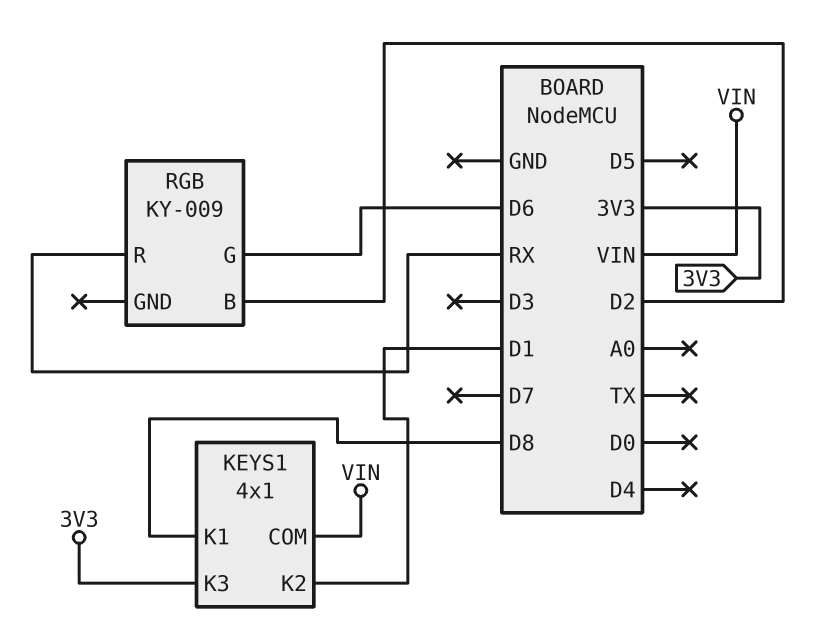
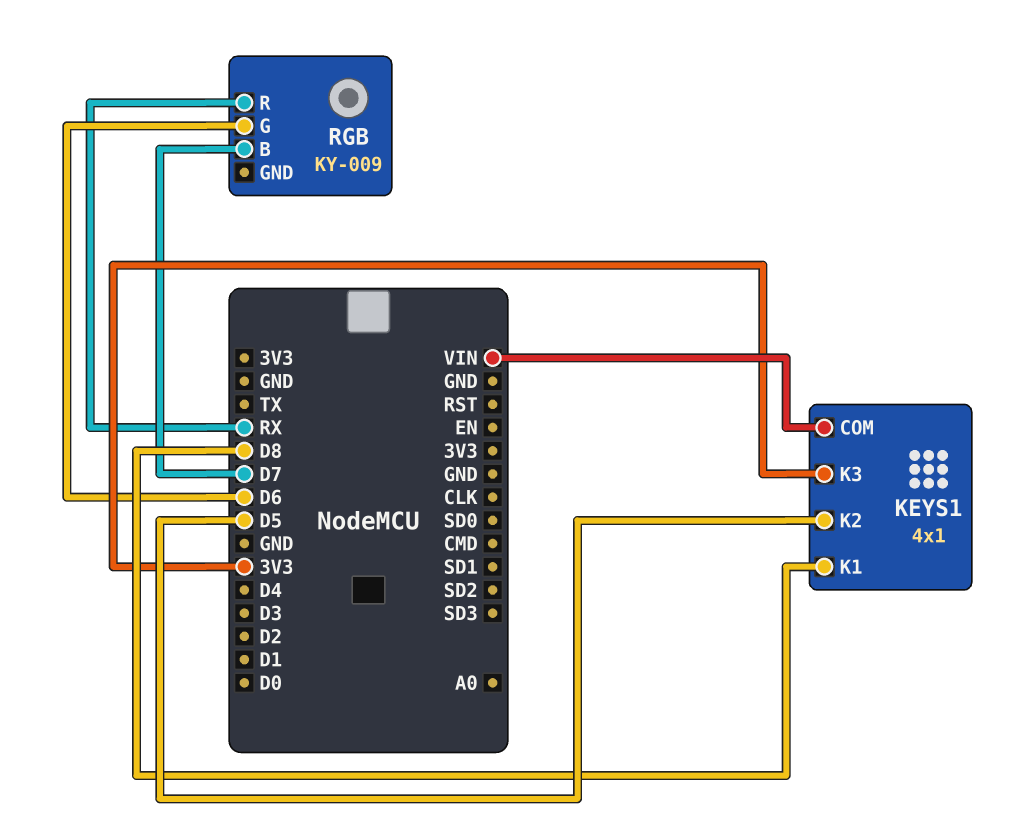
KEYS1 pin K2: D1 -> D5
RGB pin B: D2 -> D7

